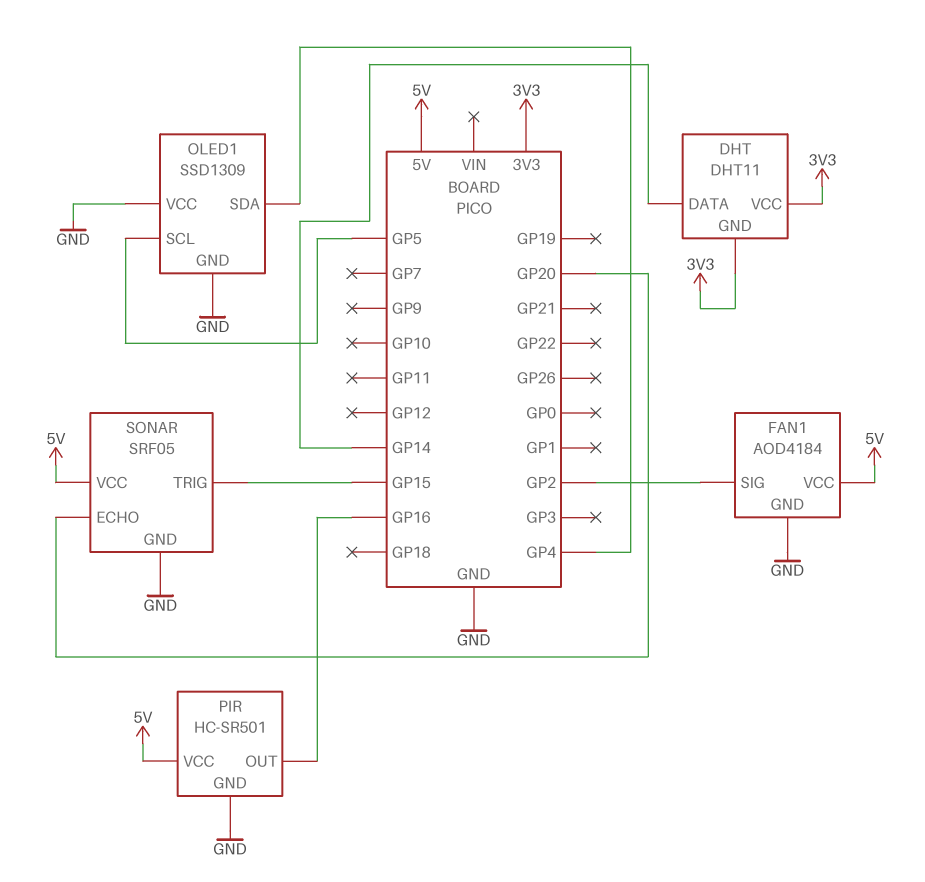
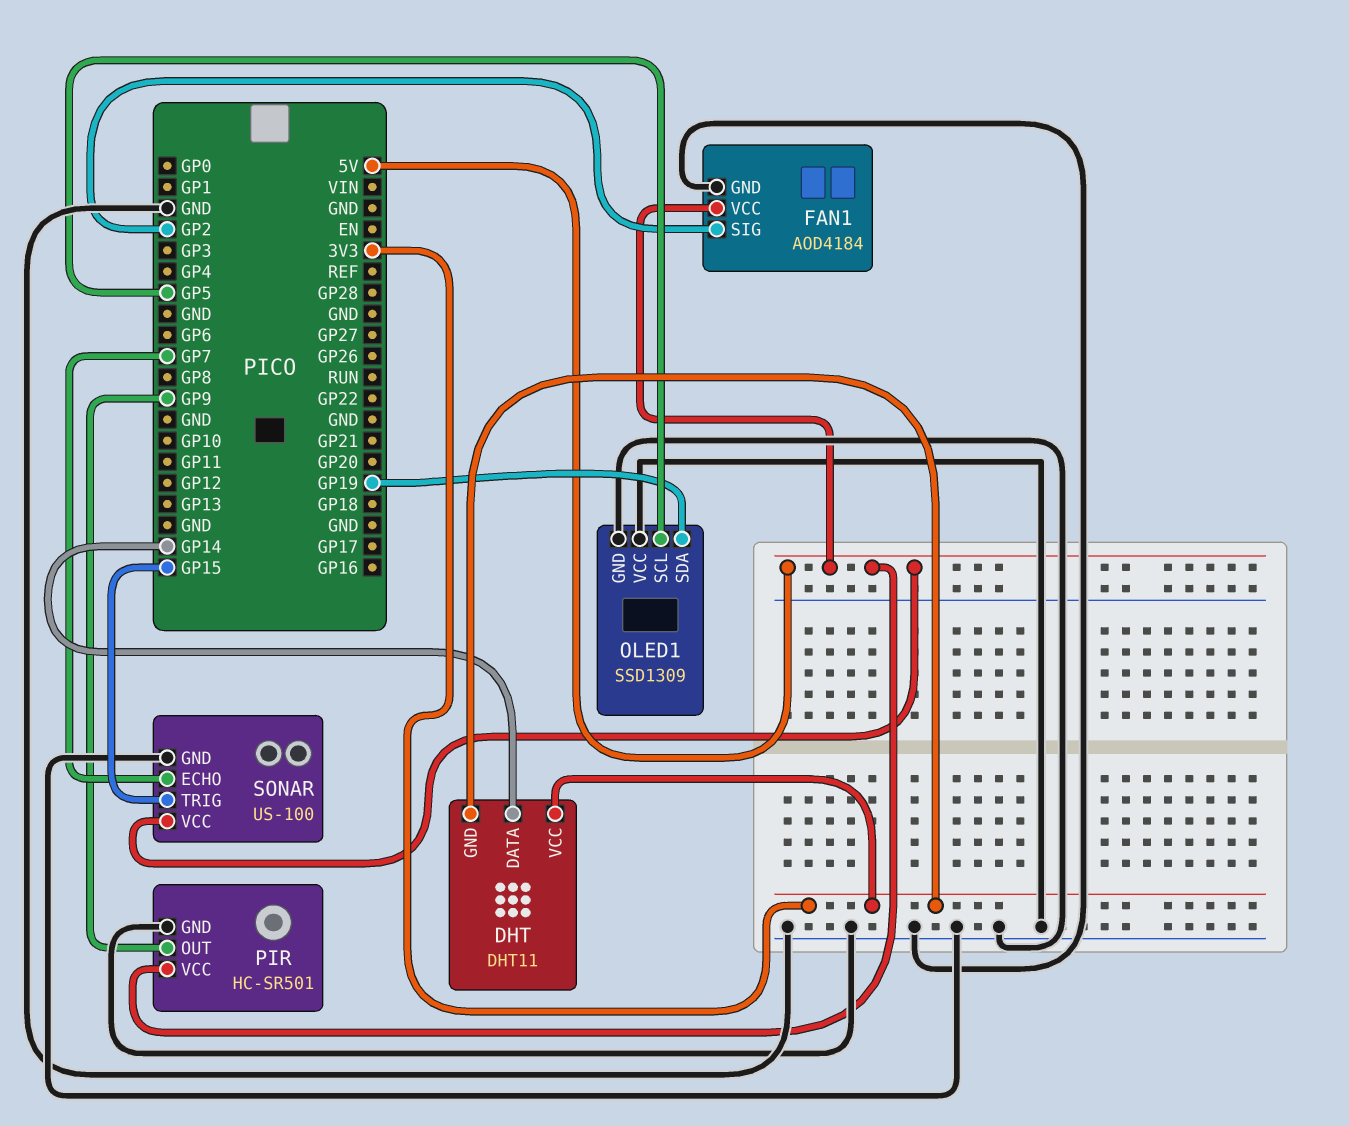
OLED1 pin SDA: GP4 -> GP19
PIR pin OUT: GP16 -> GP9
SONAR: SRF05 -> US-100
SONAR pin ECHO: GP20 -> GP7

